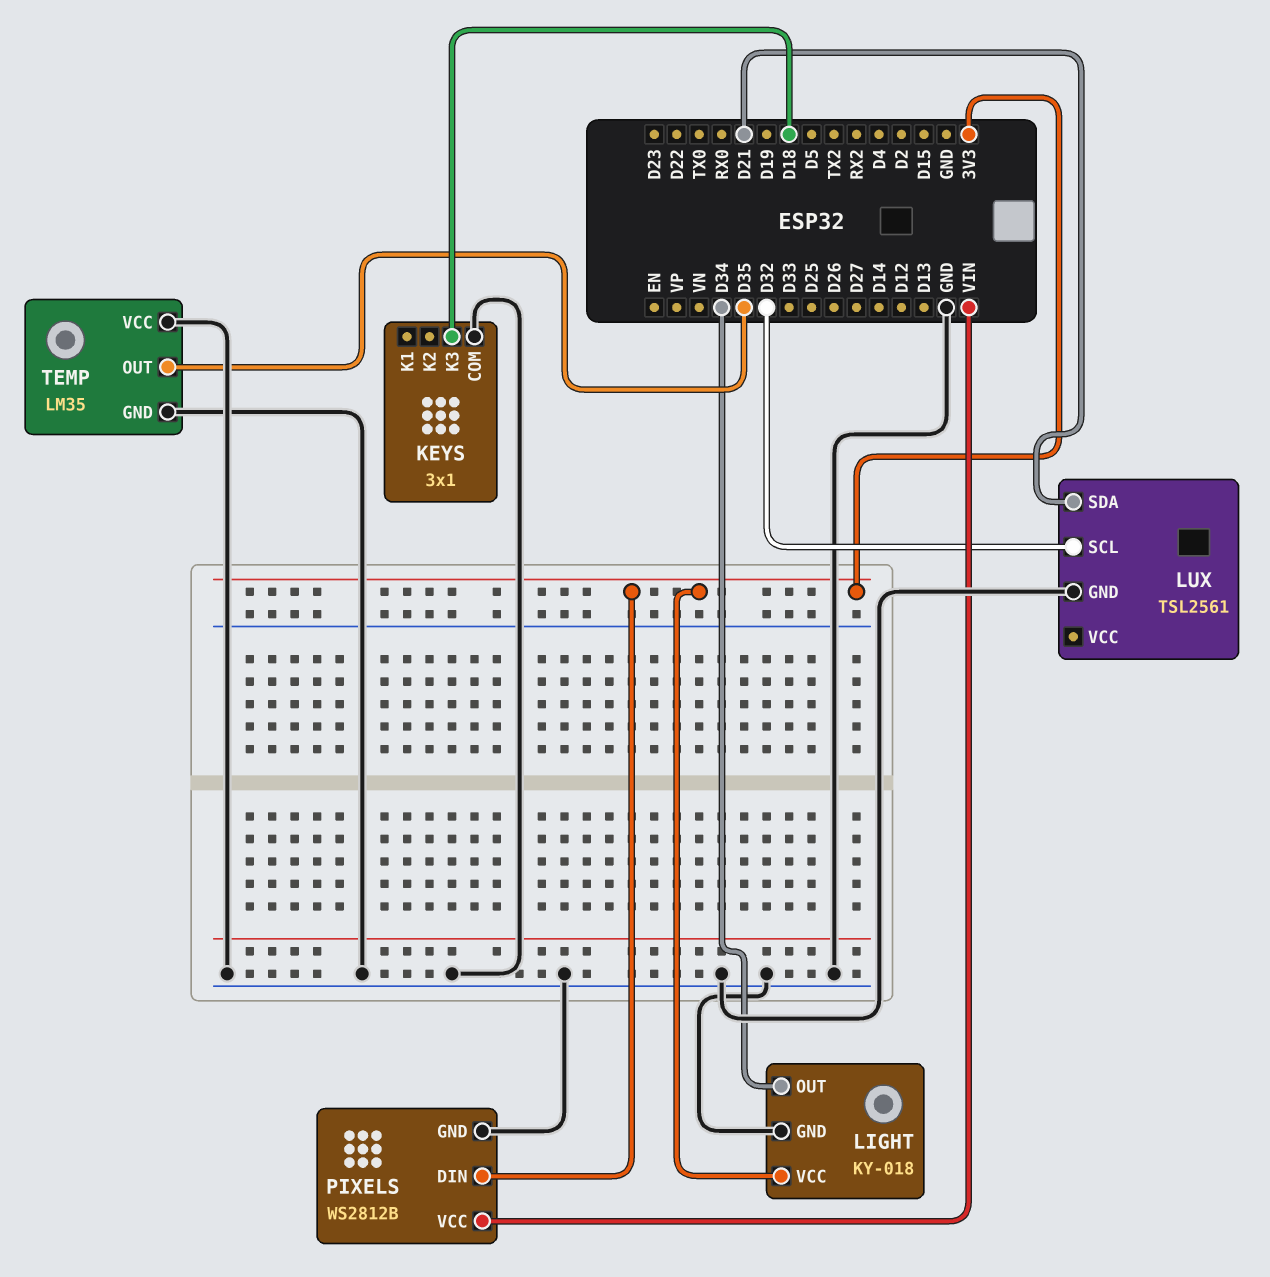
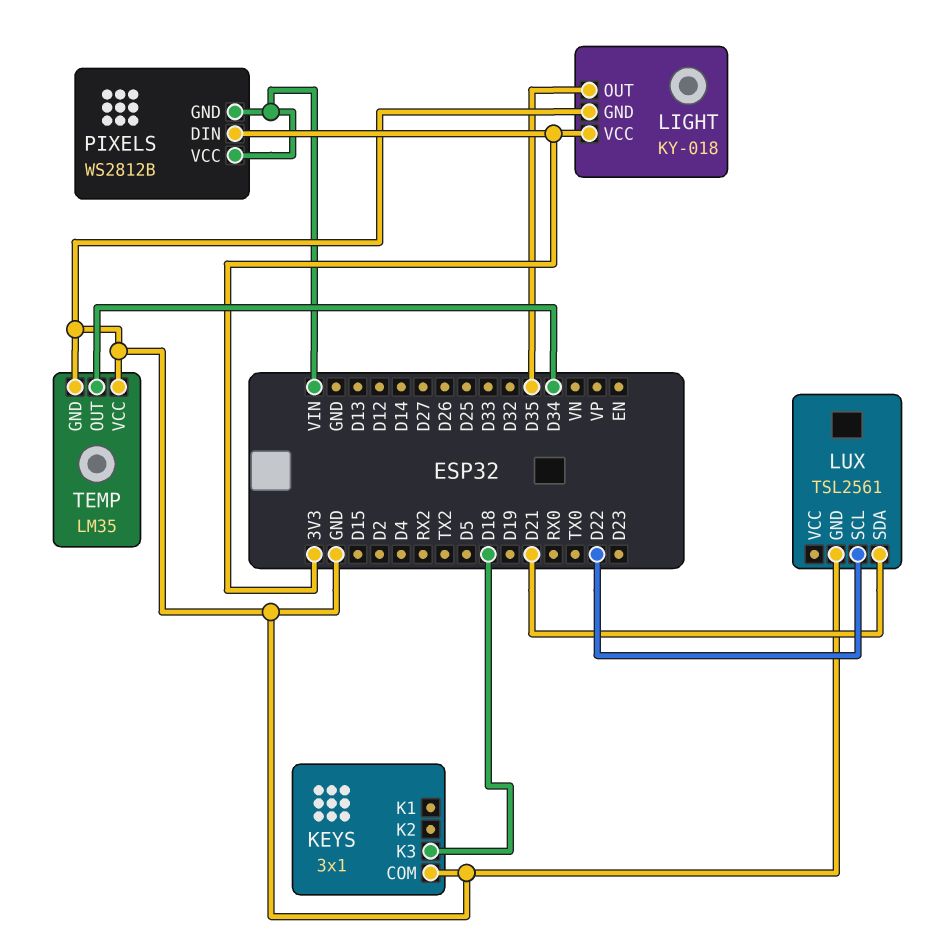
LIGHT pin OUT: D34 -> D35
LUX pin SCL: D32 -> D22
PIXELS pin GND: GND -> VIN
TEMP pin OUT: D35 -> D34

